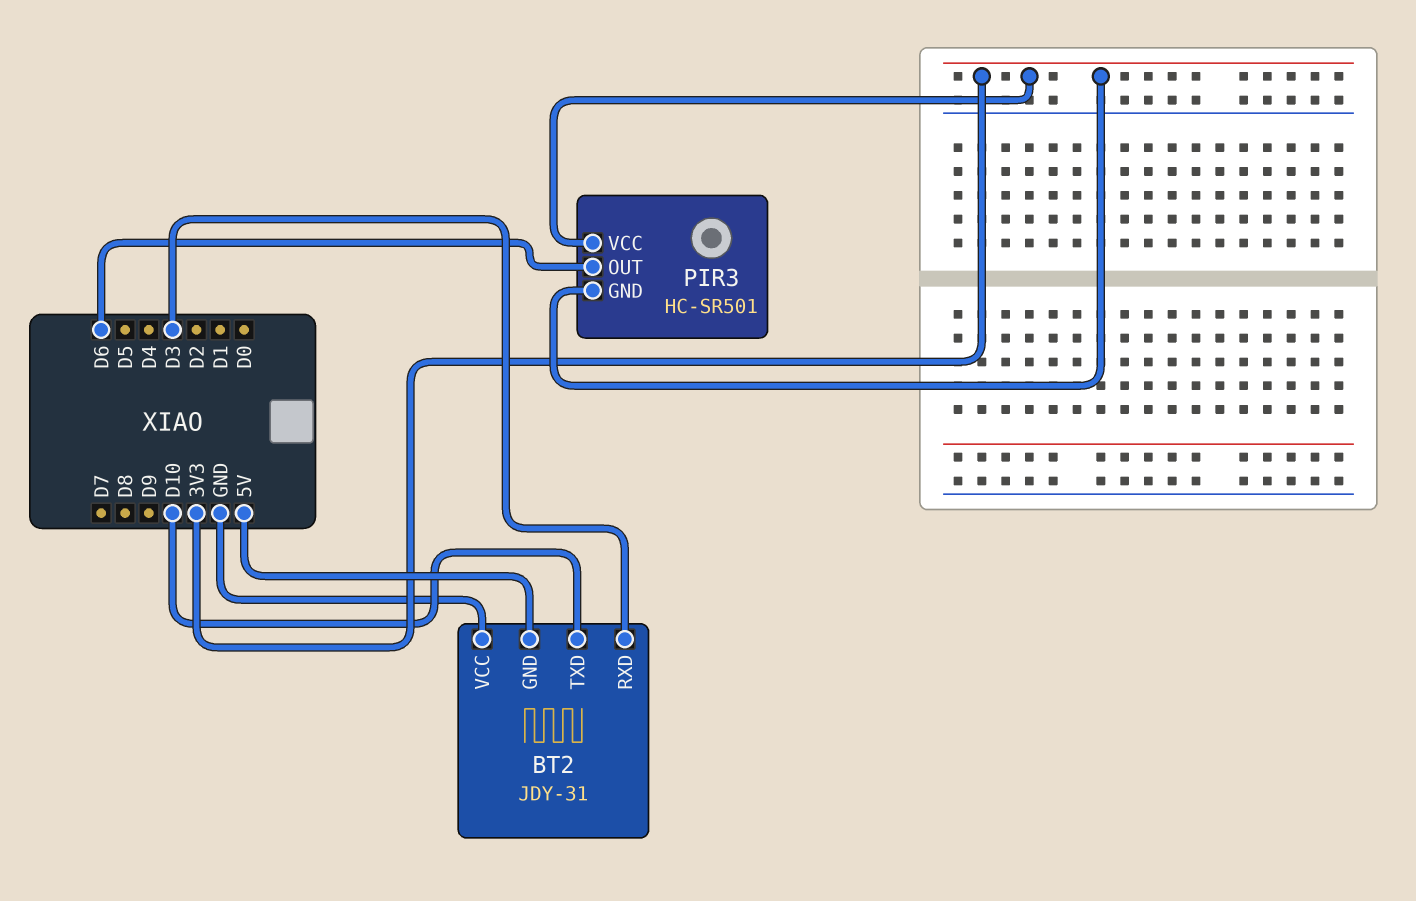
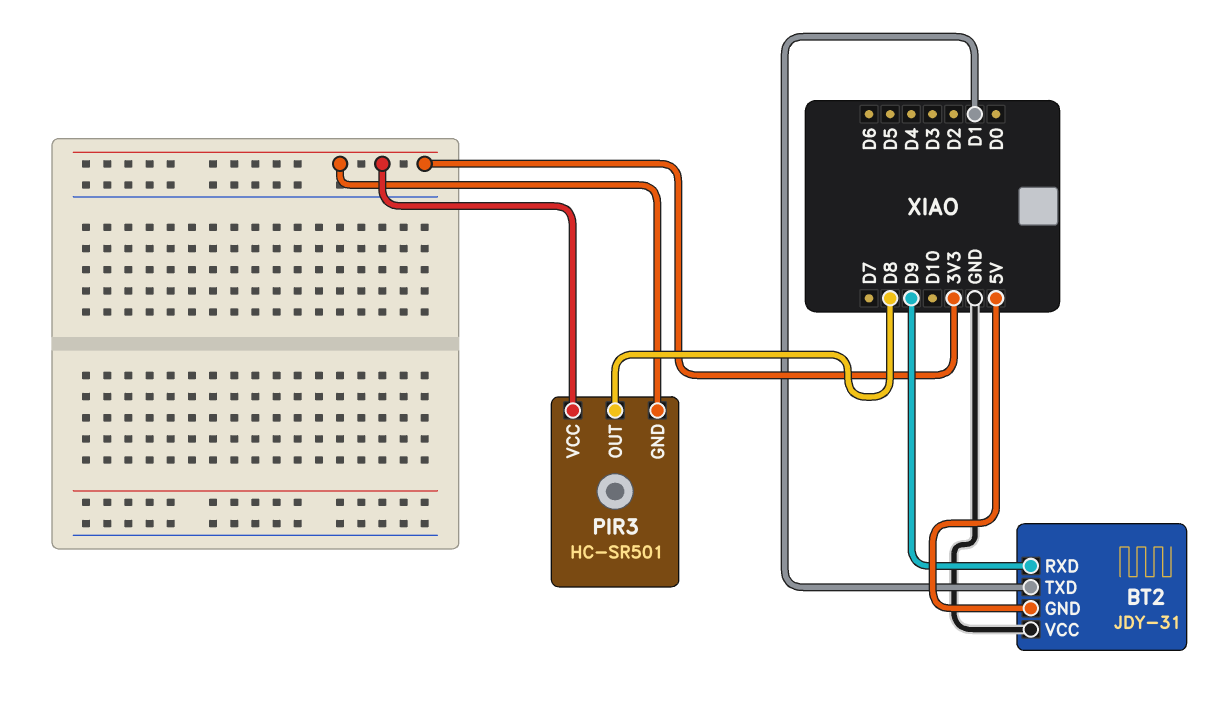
BT2 pin RXD: D3 -> D9
BT2 pin TXD: D10 -> D1
PIR3 pin OUT: D6 -> D8

